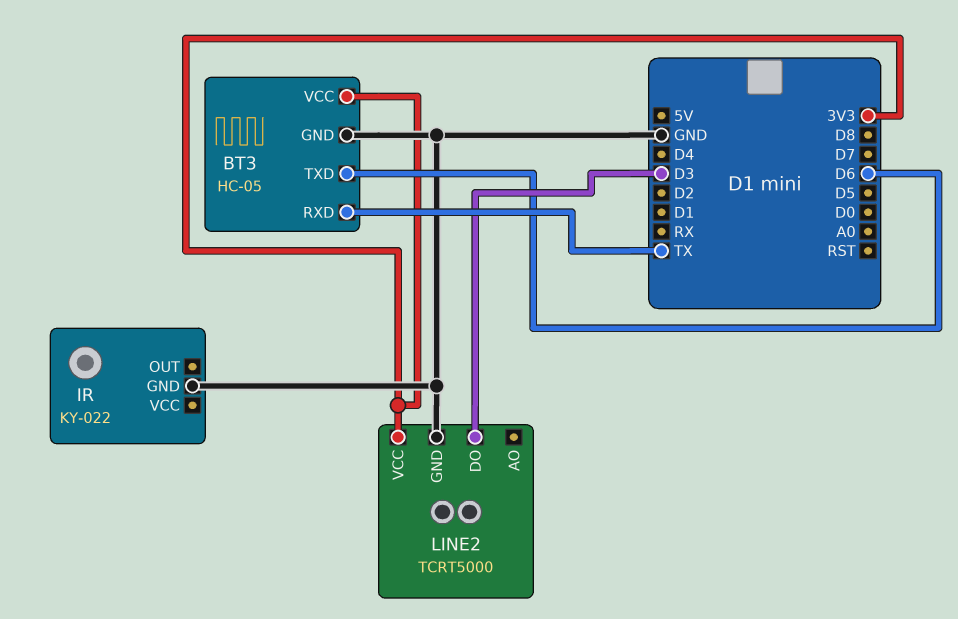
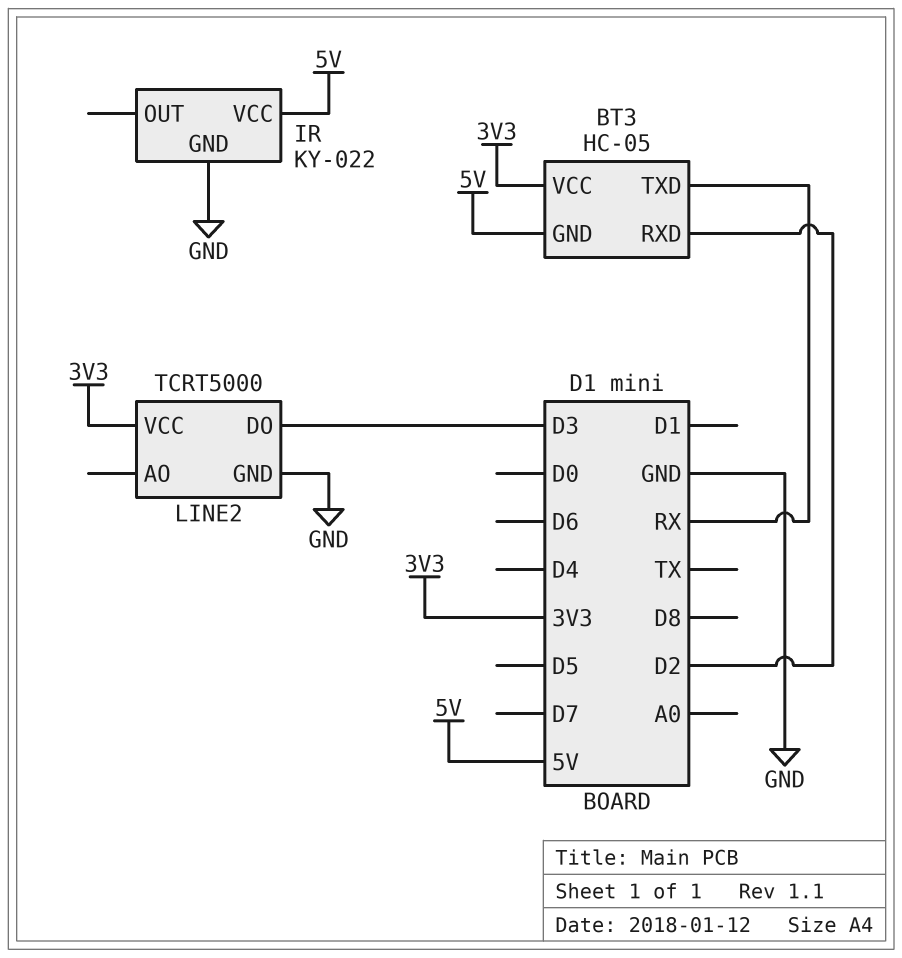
BT3 pin GND: GND -> 5V
BT3 pin RXD: TX -> D2
BT3 pin TXD: D6 -> RX
IR pin VCC: none -> 5V

